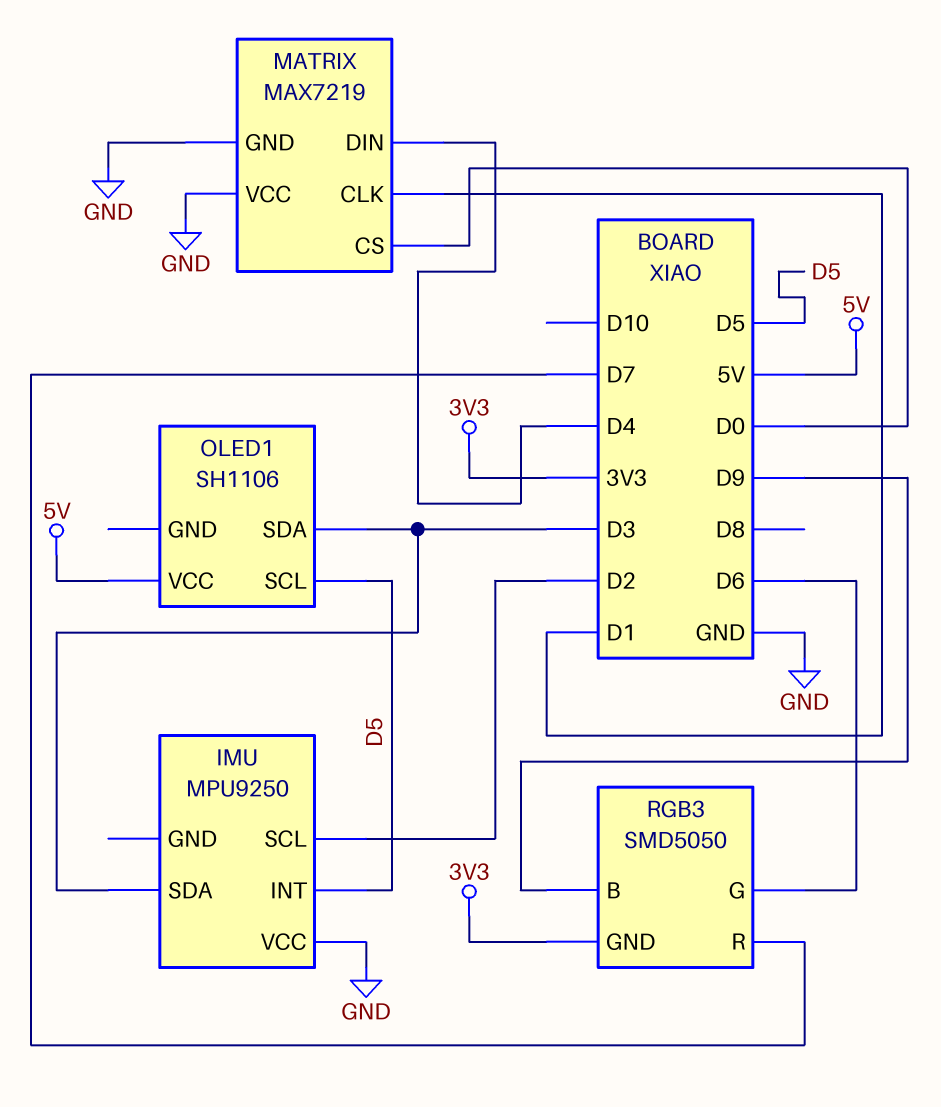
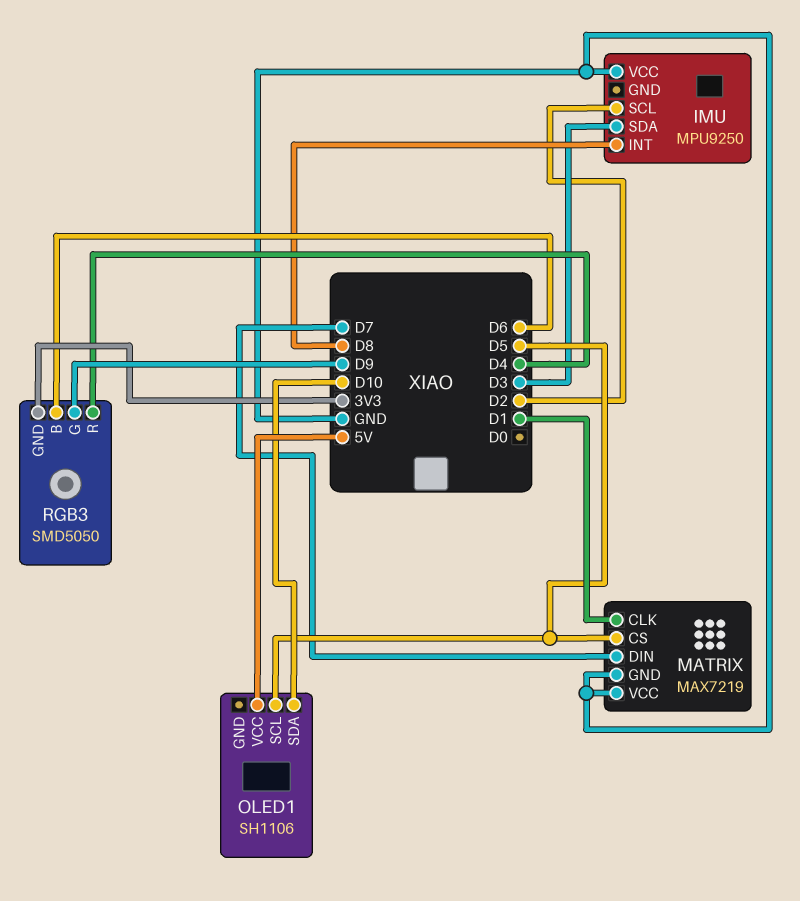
IMU pin INT: D5 -> D8
MATRIX pin CS: D0 -> D5
MATRIX pin DIN: D4 -> D7
OLED1 pin SDA: D3 -> D10
RGB3 pin B: D9 -> D6
RGB3 pin G: D6 -> D9
RGB3 pin R: D7 -> D4

